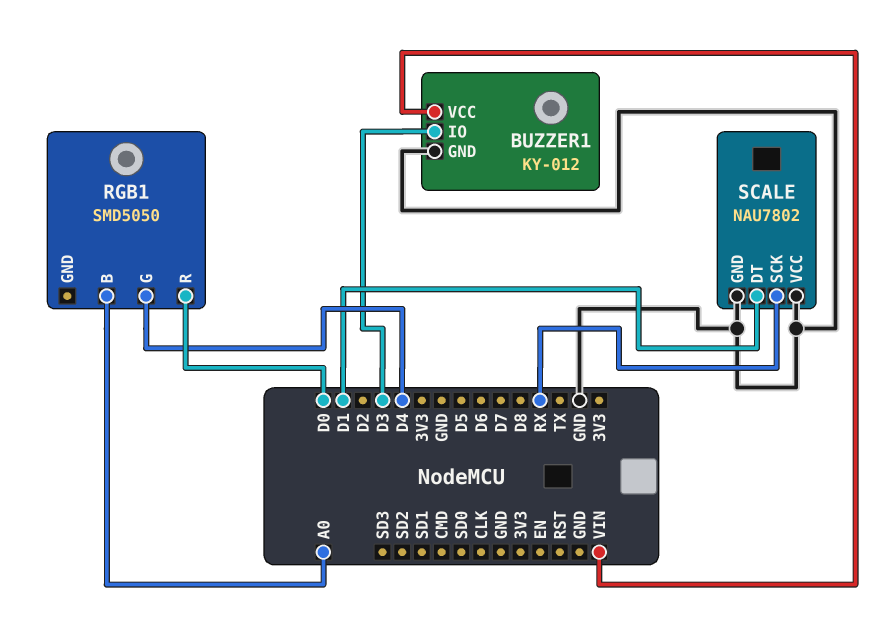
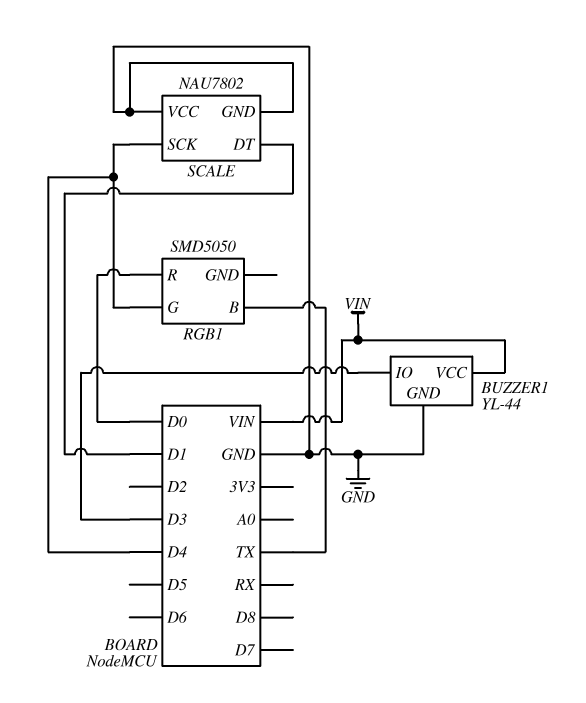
BUZZER1: KY-012 -> YL-44
RGB1 pin B: A0 -> TX
SCALE pin SCK: RX -> D4

